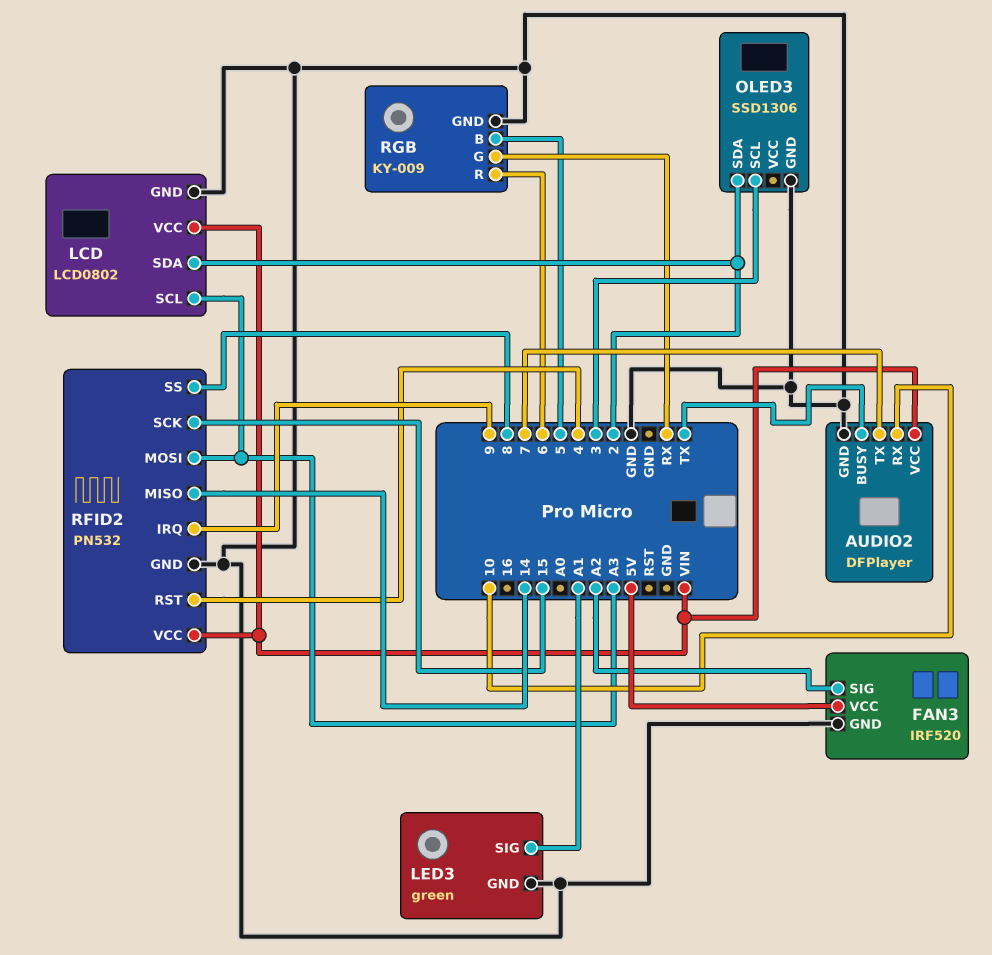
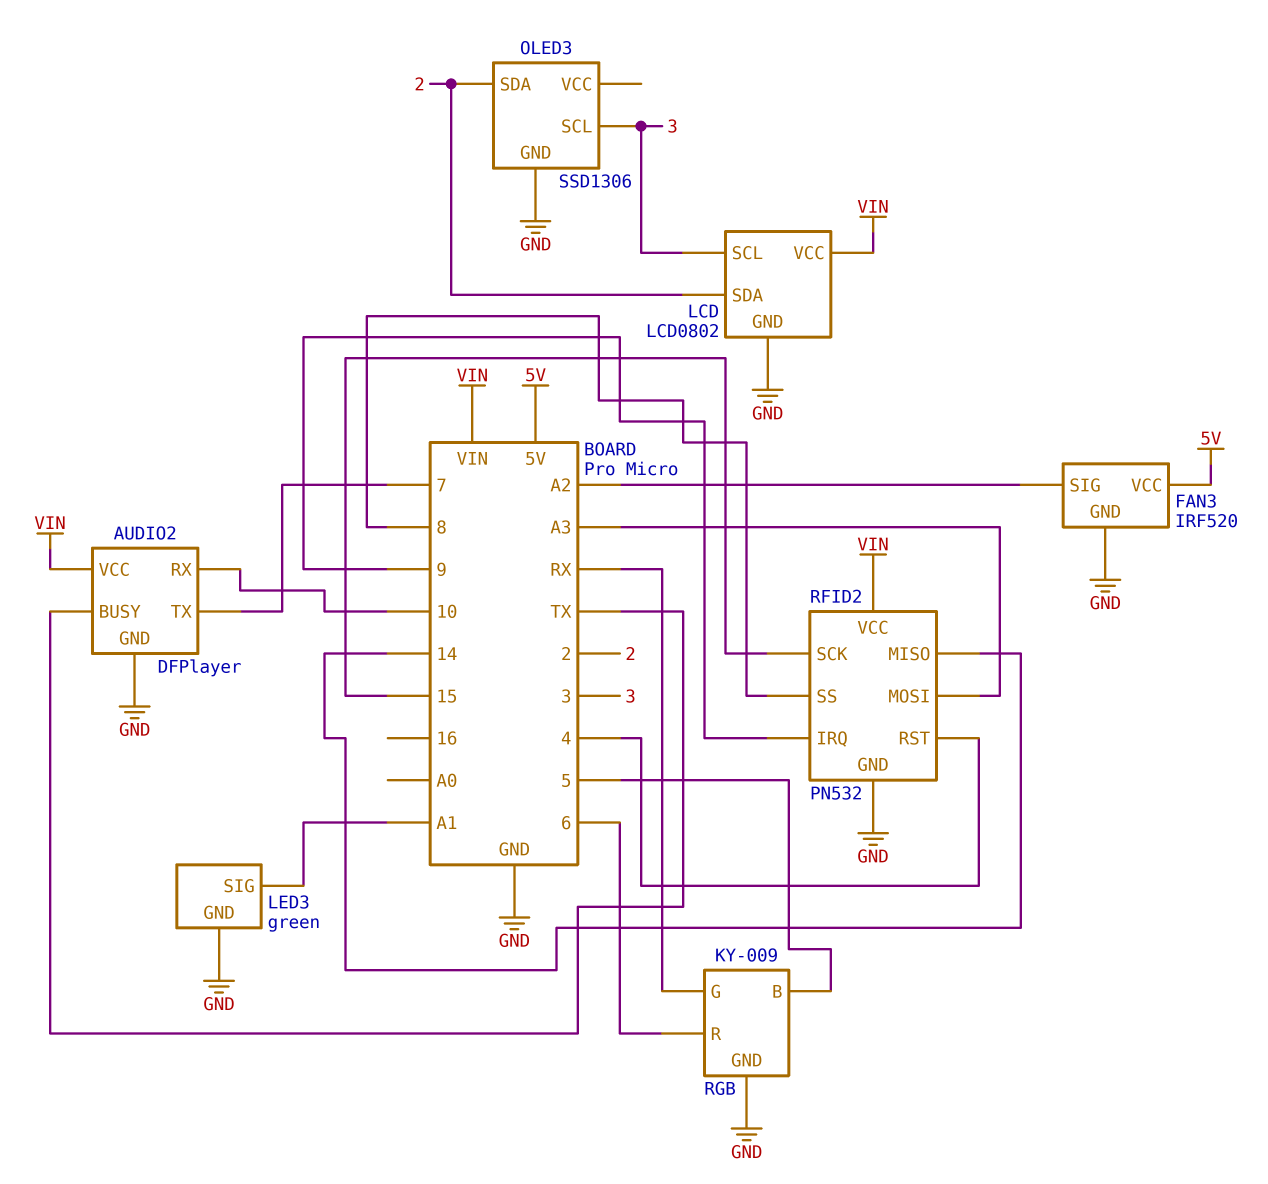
LCD pin SCL: A3 -> 3

